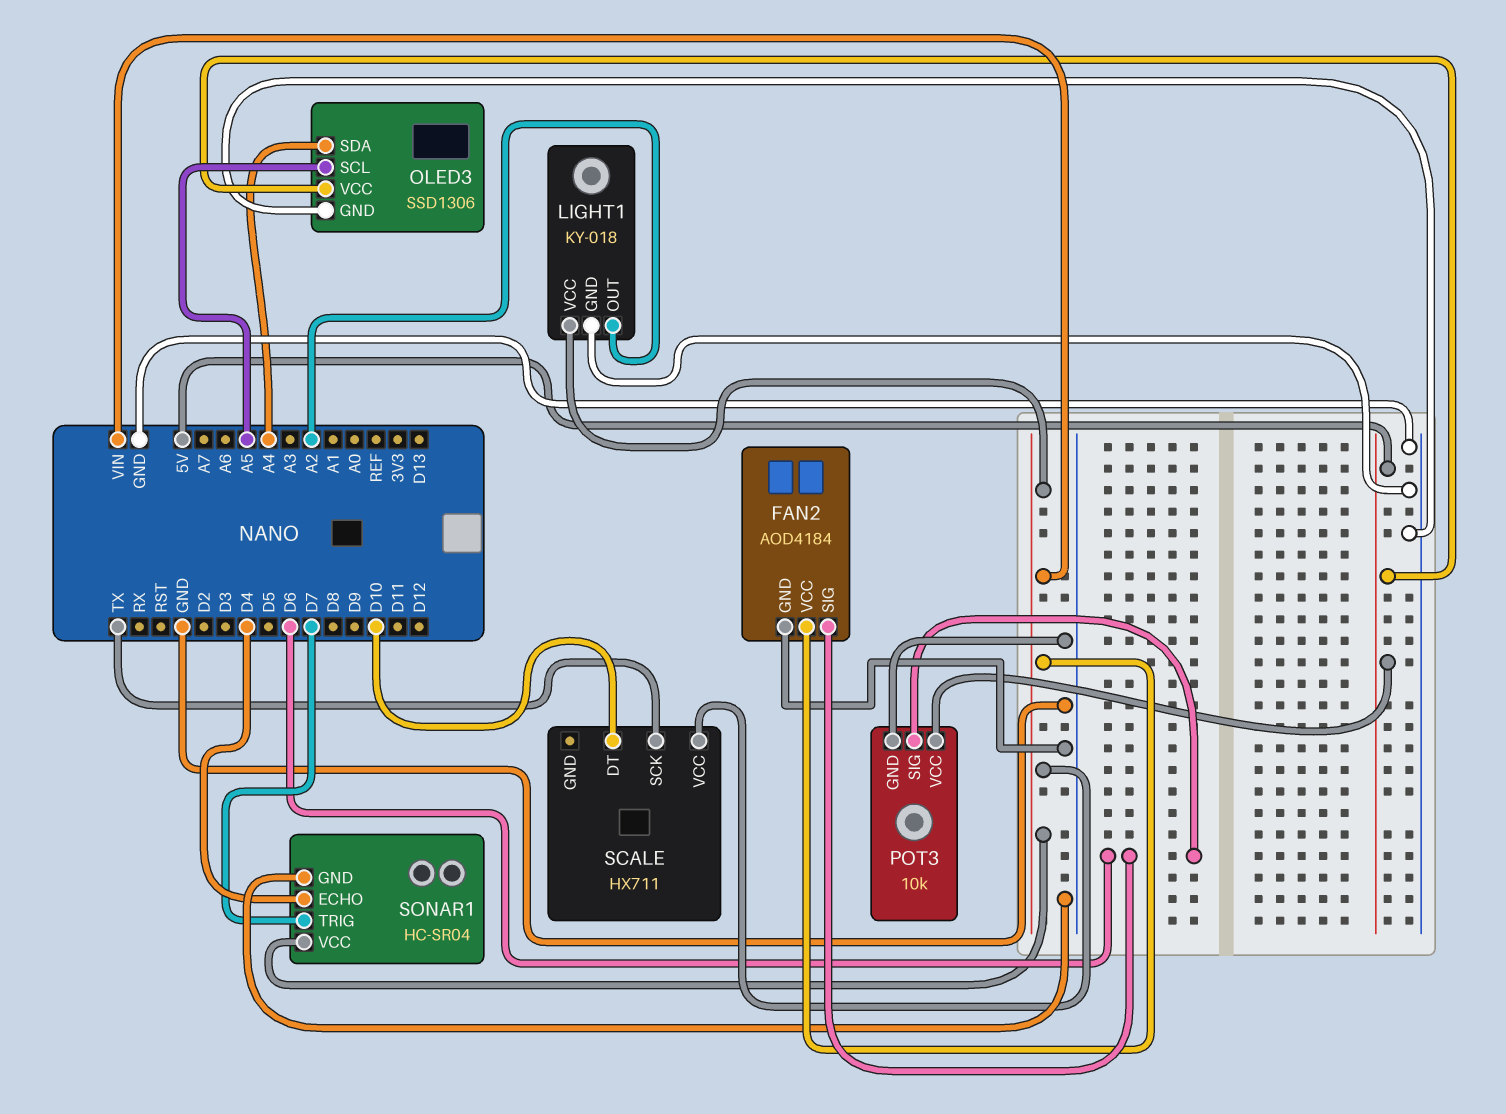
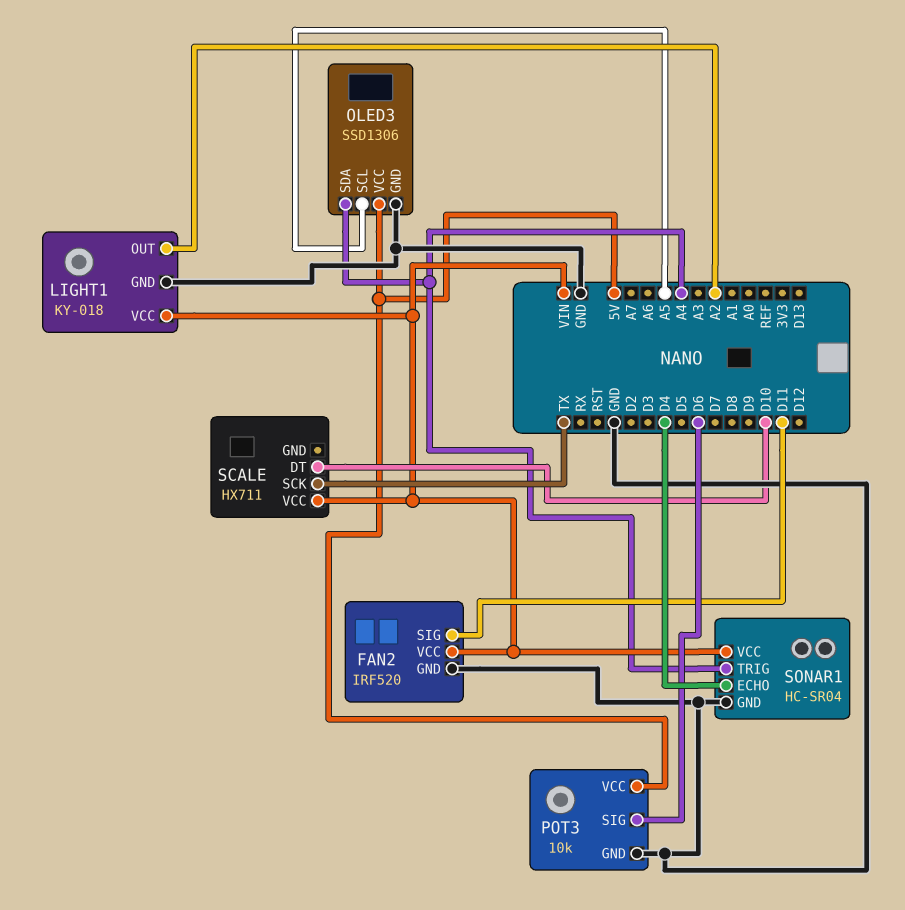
FAN2: AOD4184 -> IRF520
FAN2 pin SIG: D6 -> D11
SONAR1 pin TRIG: D7 -> A4

